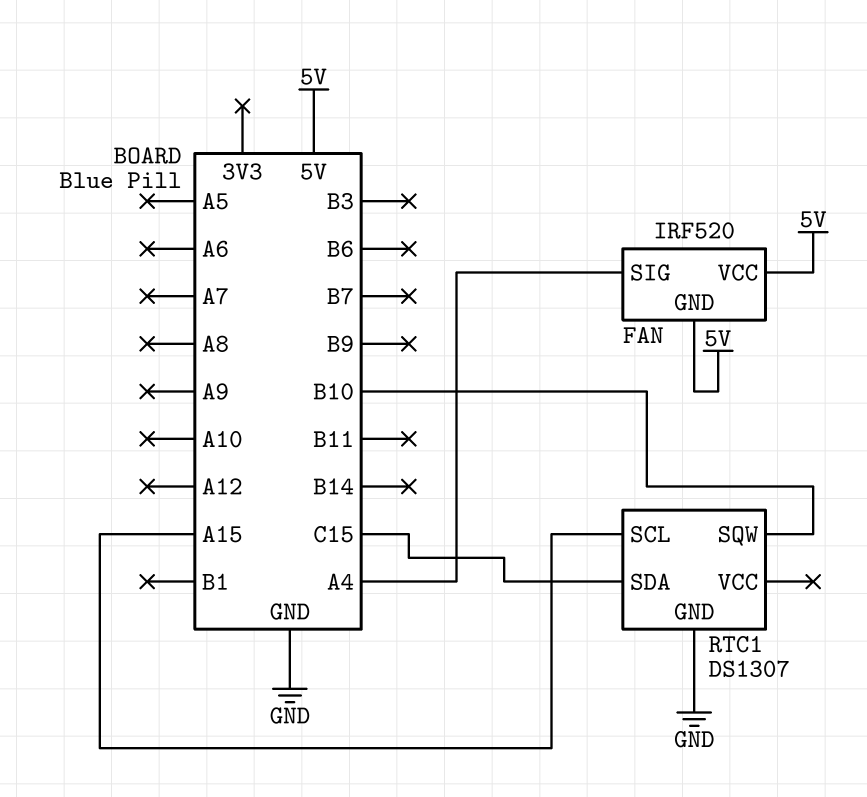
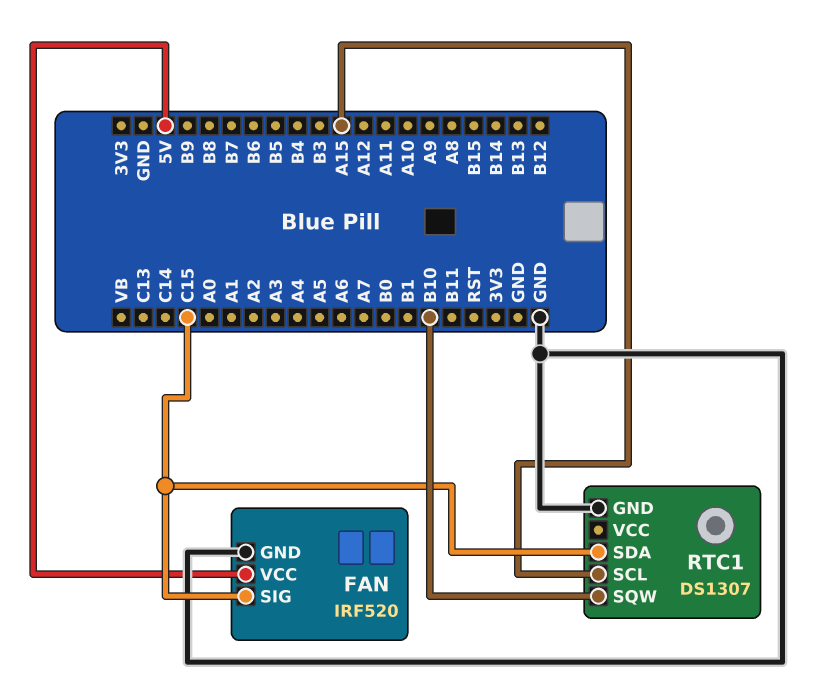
FAN pin GND: 5V -> GND
FAN pin SIG: A4 -> C15

